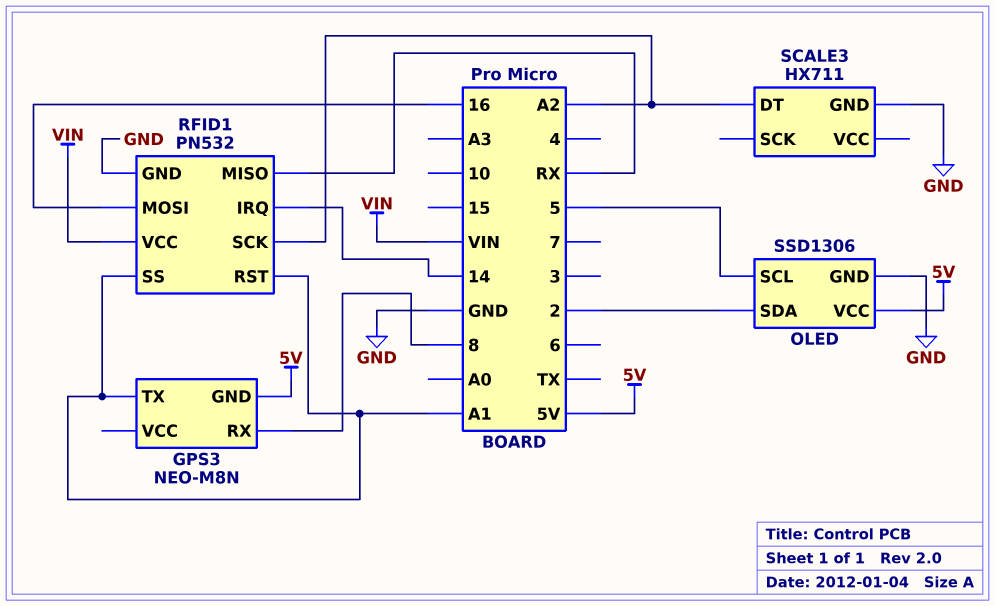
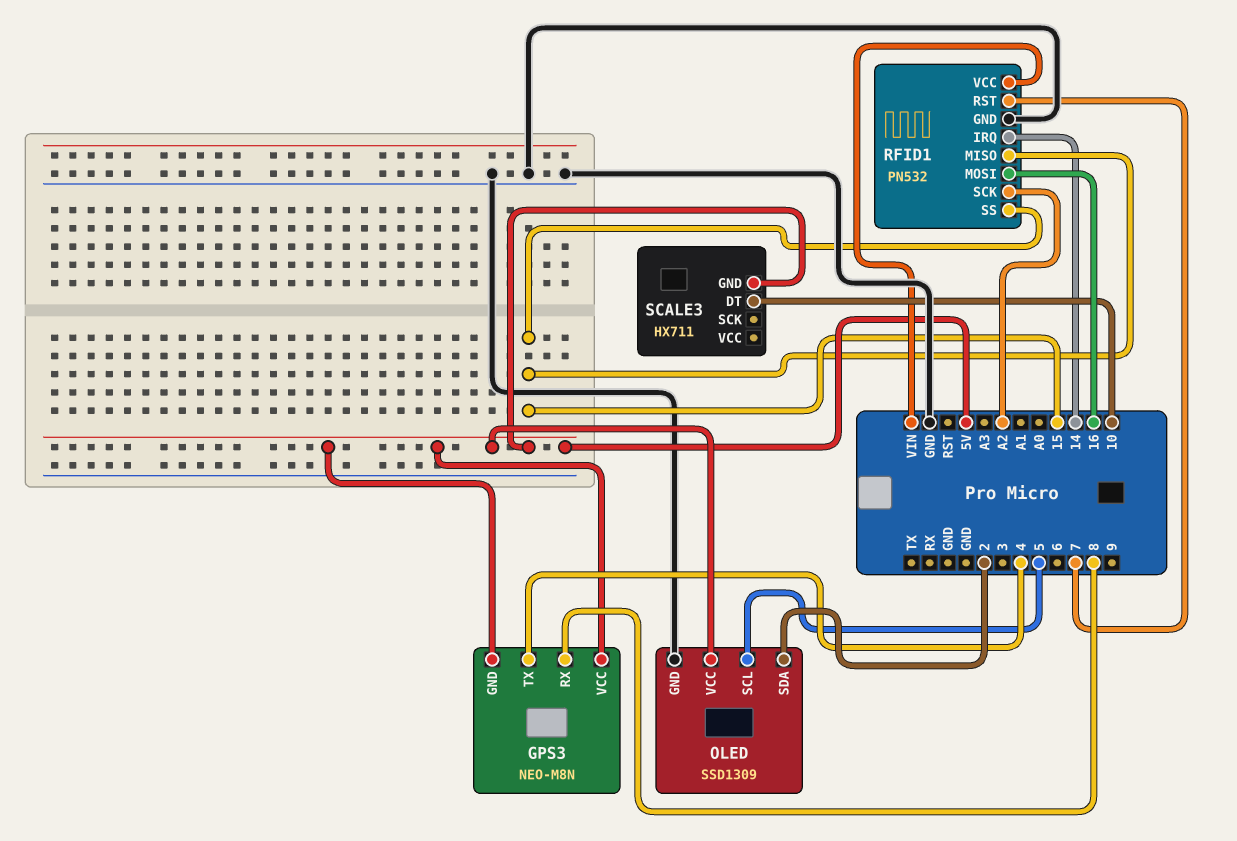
GPS3 pin TX: A1 -> 4
GPS3 pin VCC: none -> 5V
OLED: SSD1306 -> SSD1309
RFID1 pin MISO: RX -> 15
RFID1 pin RST: A1 -> 7
RFID1 pin SS: A1 -> 15
SCALE3 pin DT: A2 -> 10
SCALE3 pin GND: GND -> 5V

